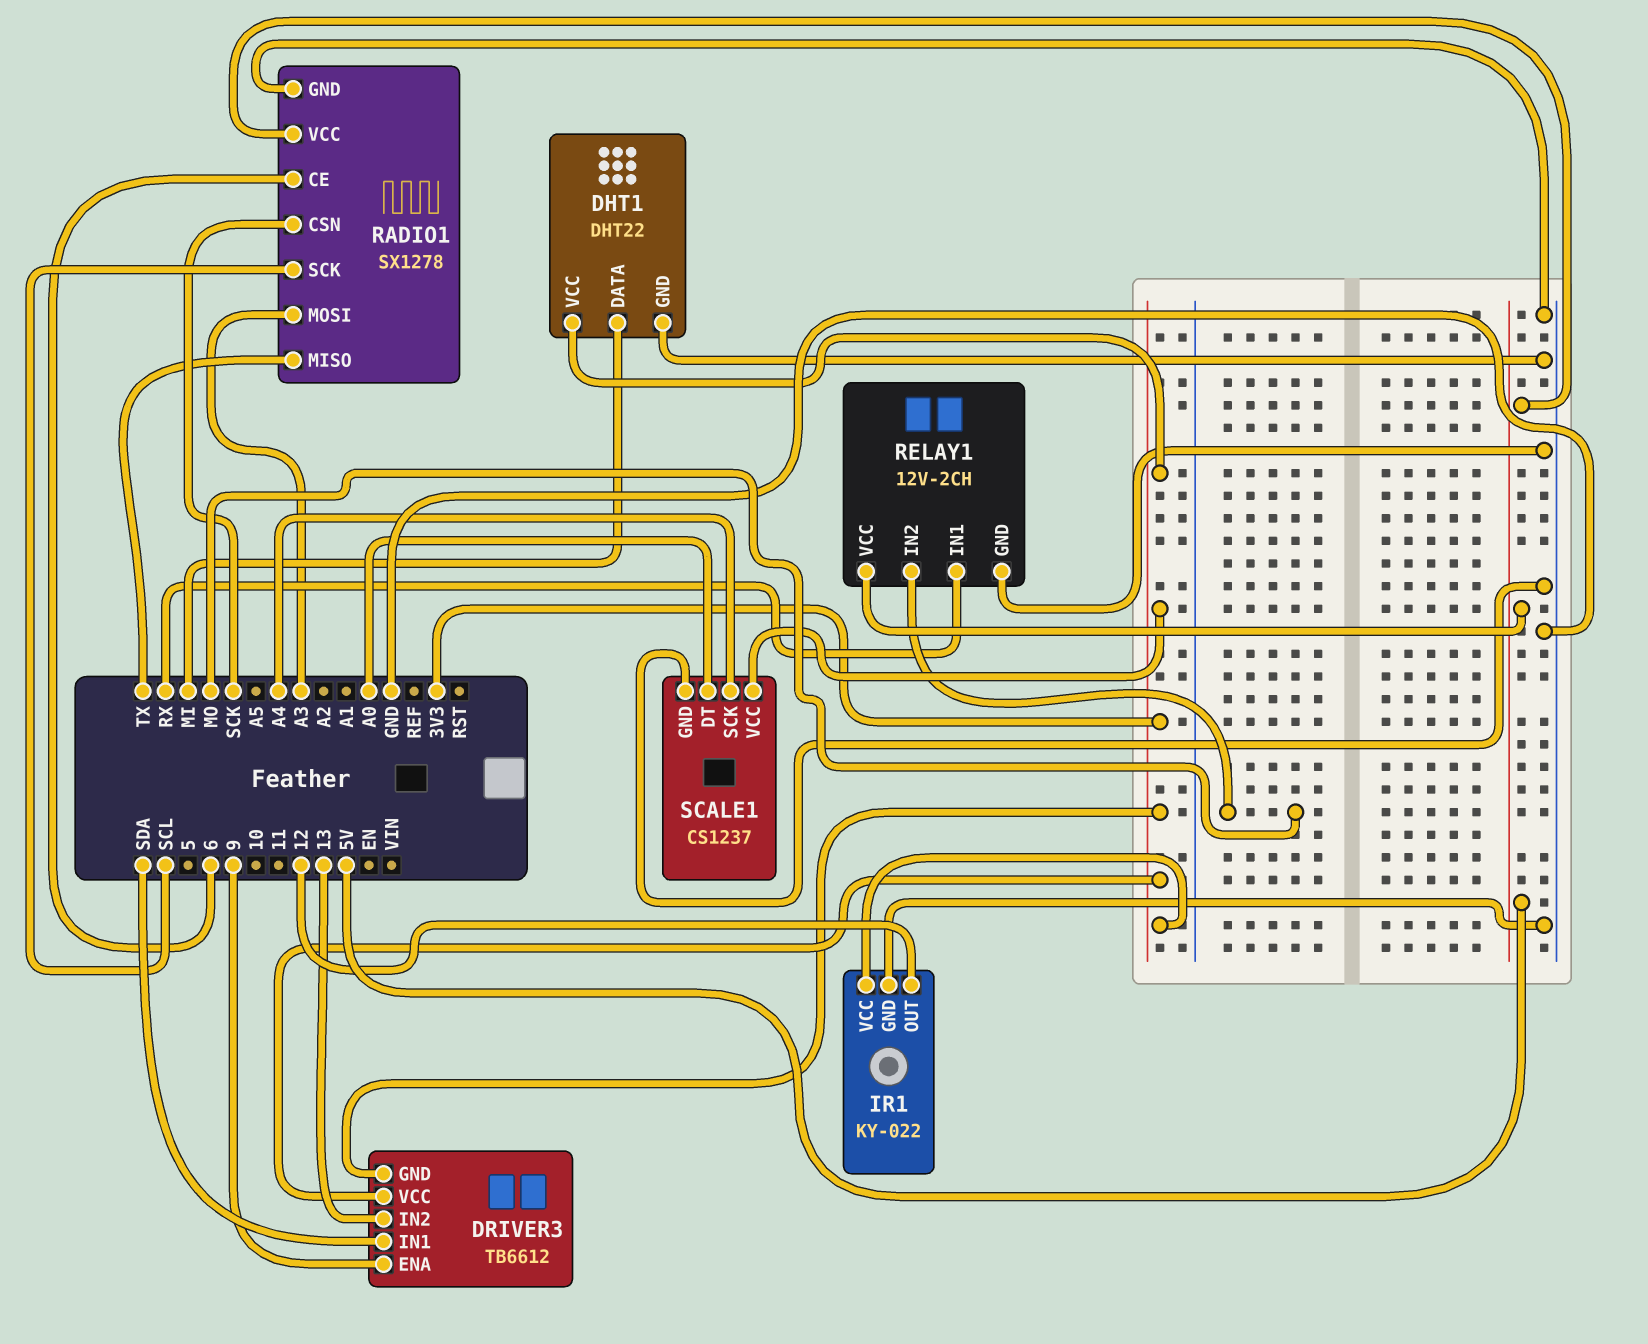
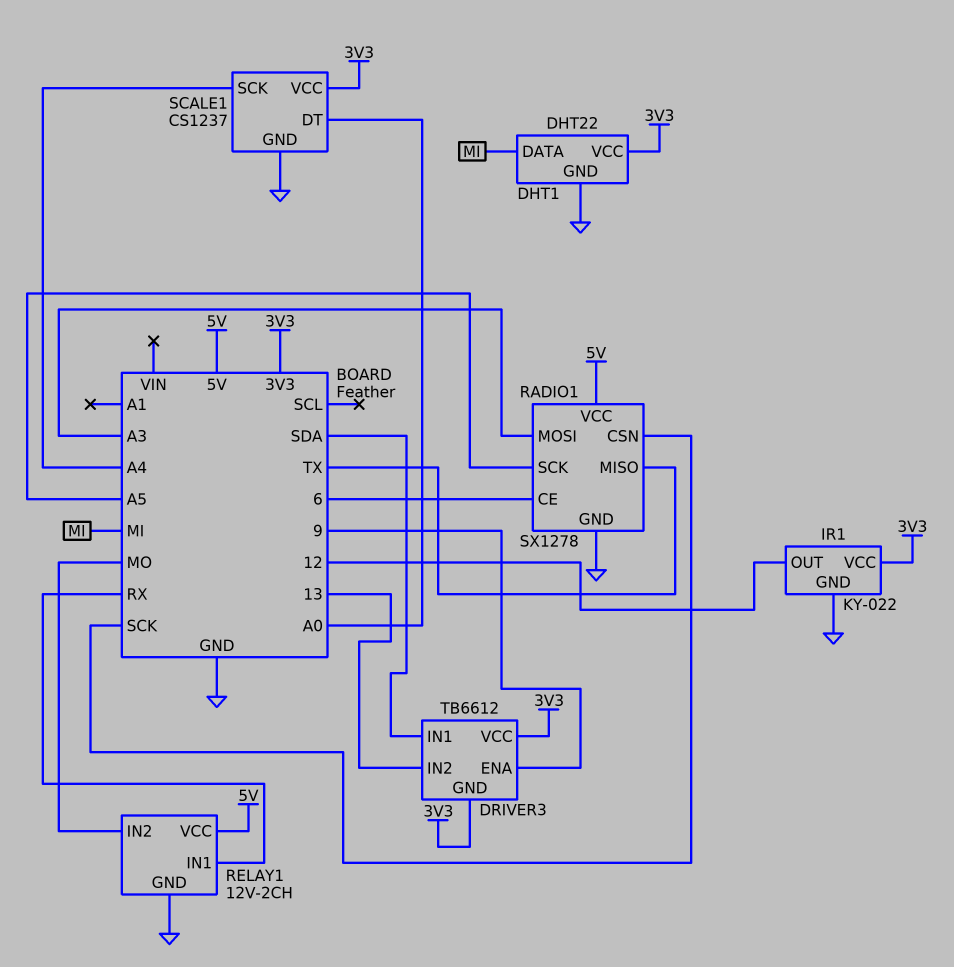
RADIO1 pin SCK: SCL -> A5

